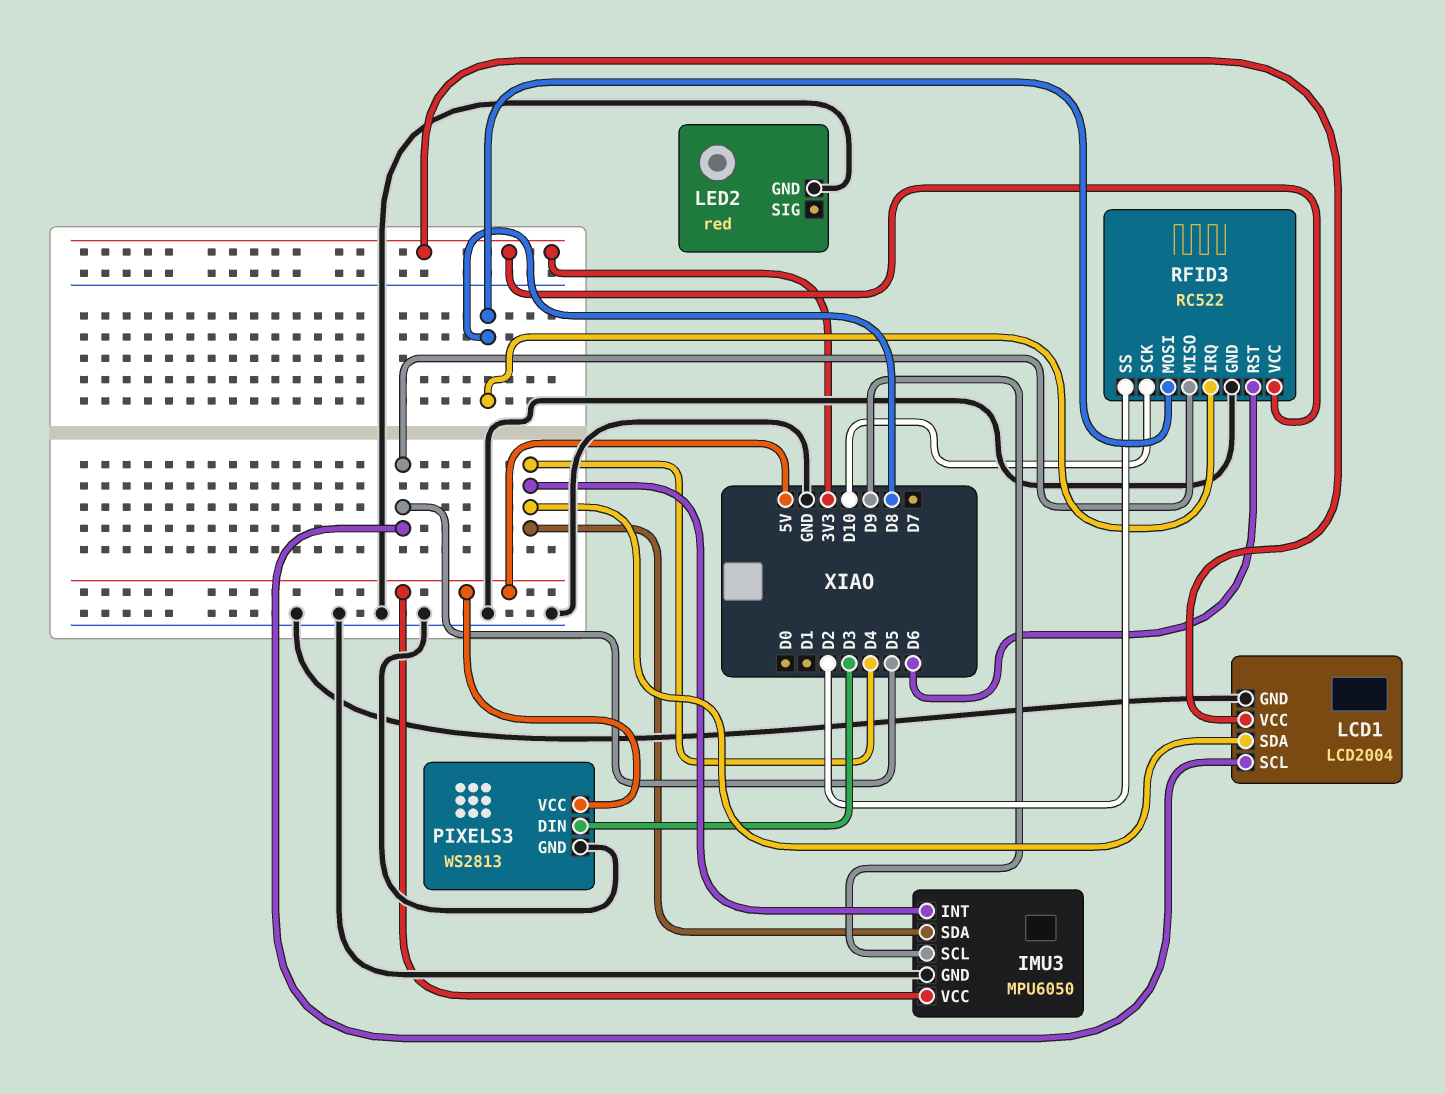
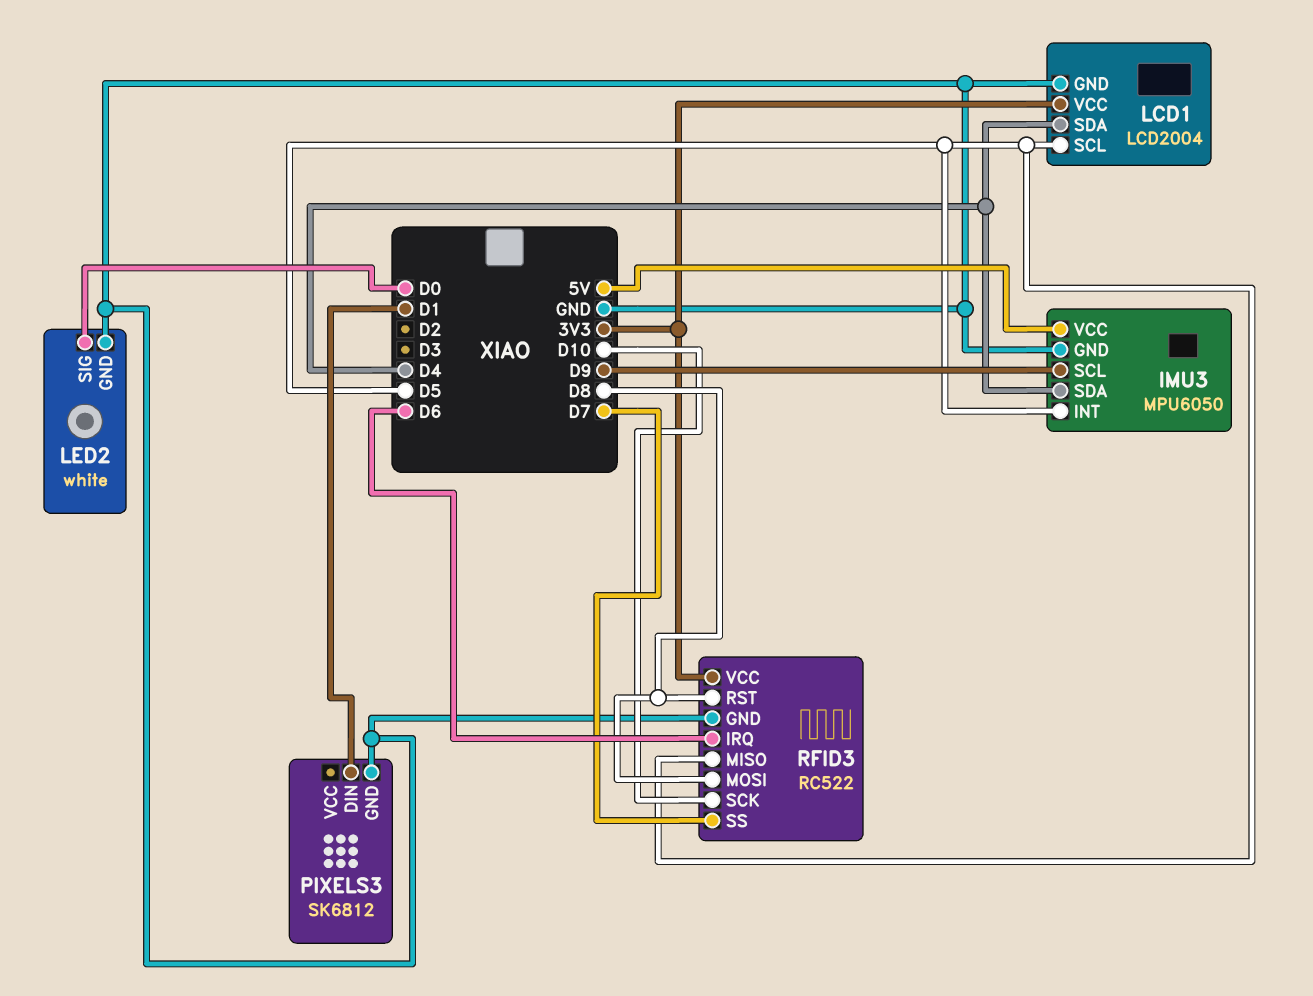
IMU3 pin INT: D4 -> D5
LED2: red -> white
LED2 pin SIG: none -> D0
PIXELS3: WS2813 -> SK6812
PIXELS3 pin DIN: D3 -> D1
PIXELS3 pin VCC: 5V -> none
RFID3 pin IRQ: D8 -> D6
RFID3 pin RST: D6 -> D8
RFID3 pin SS: D2 -> D7

